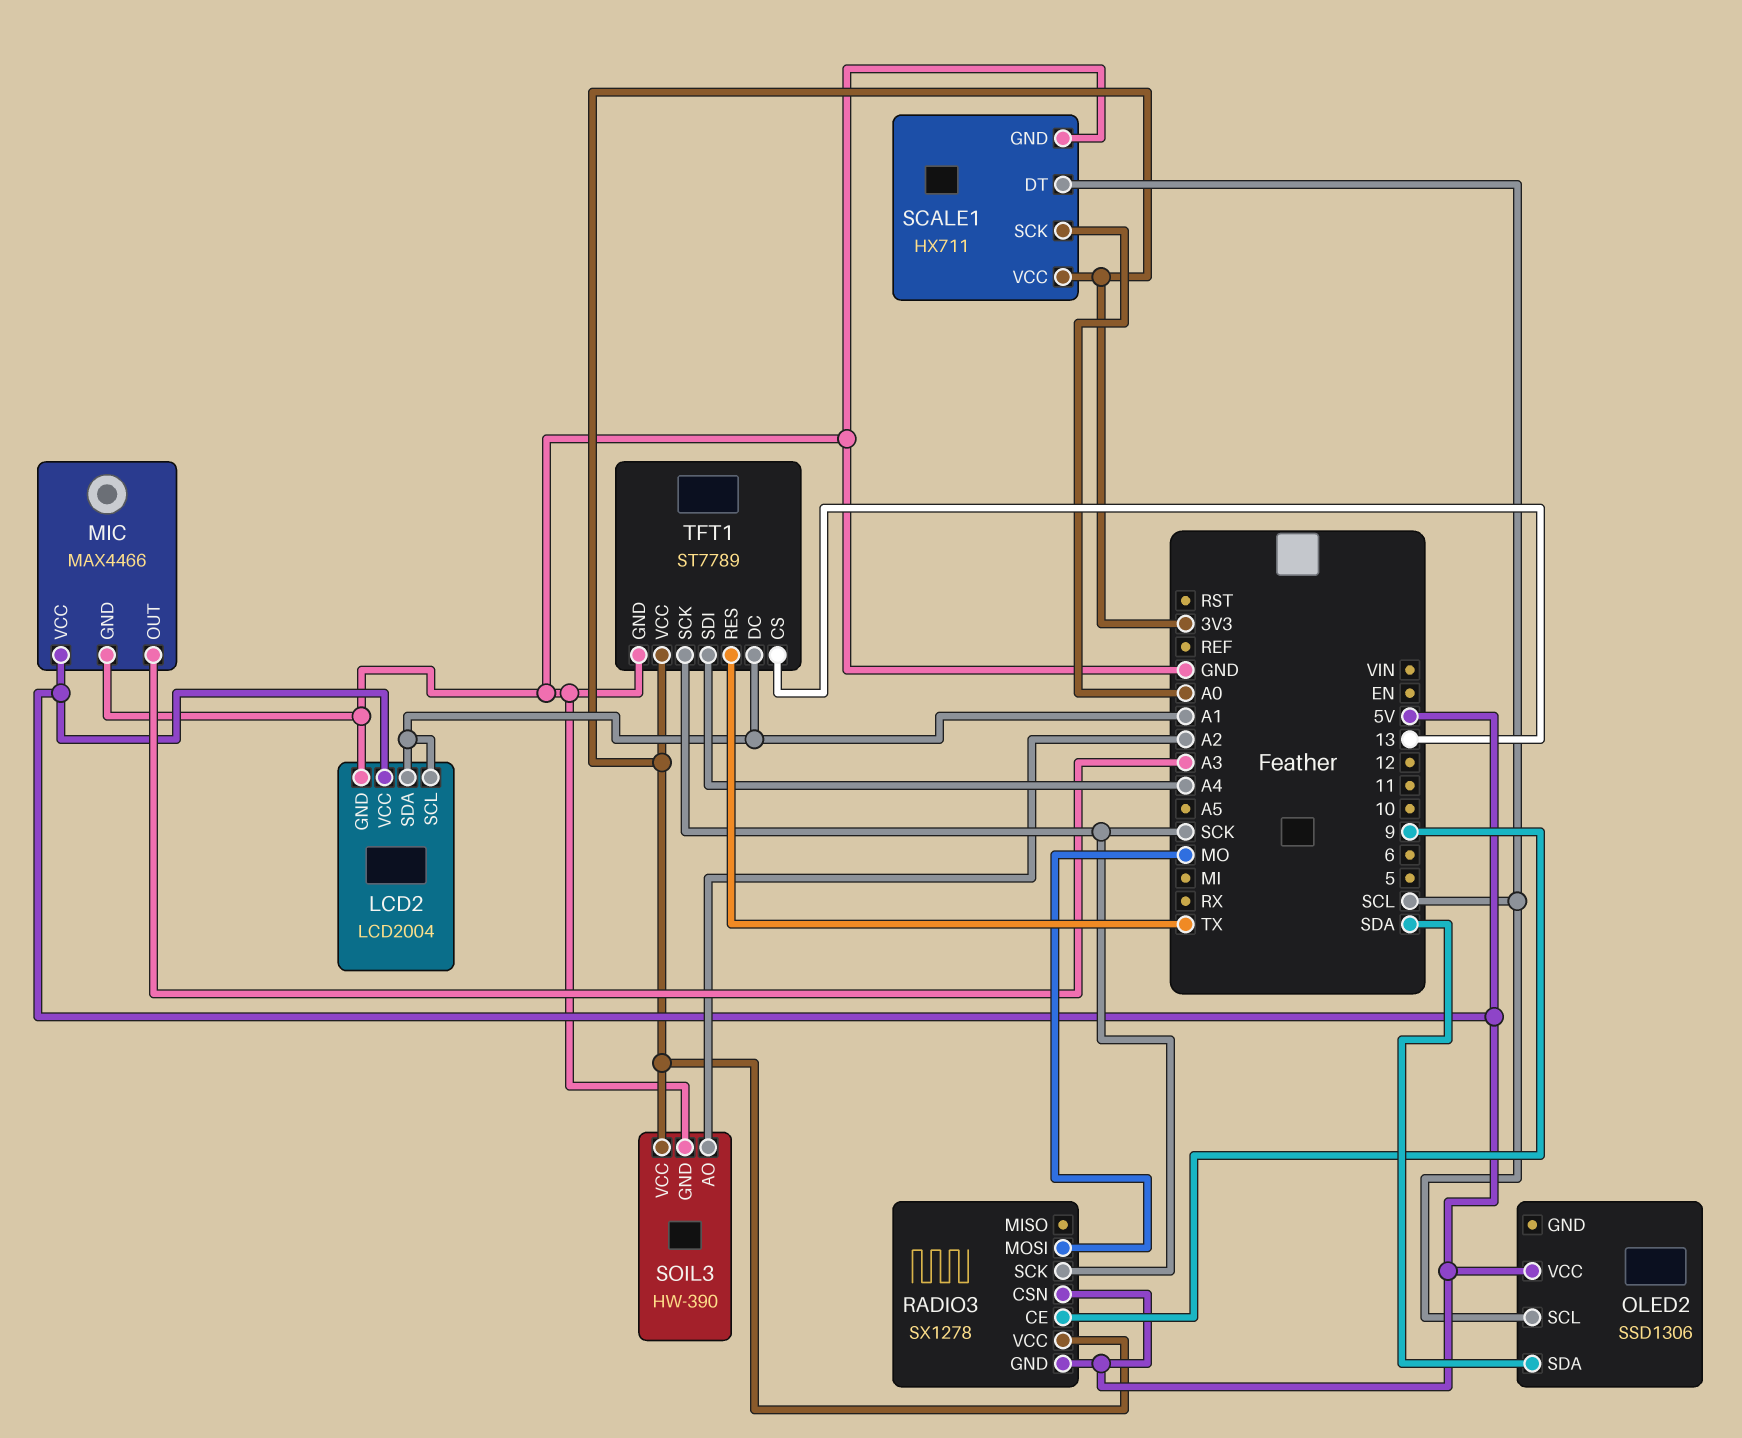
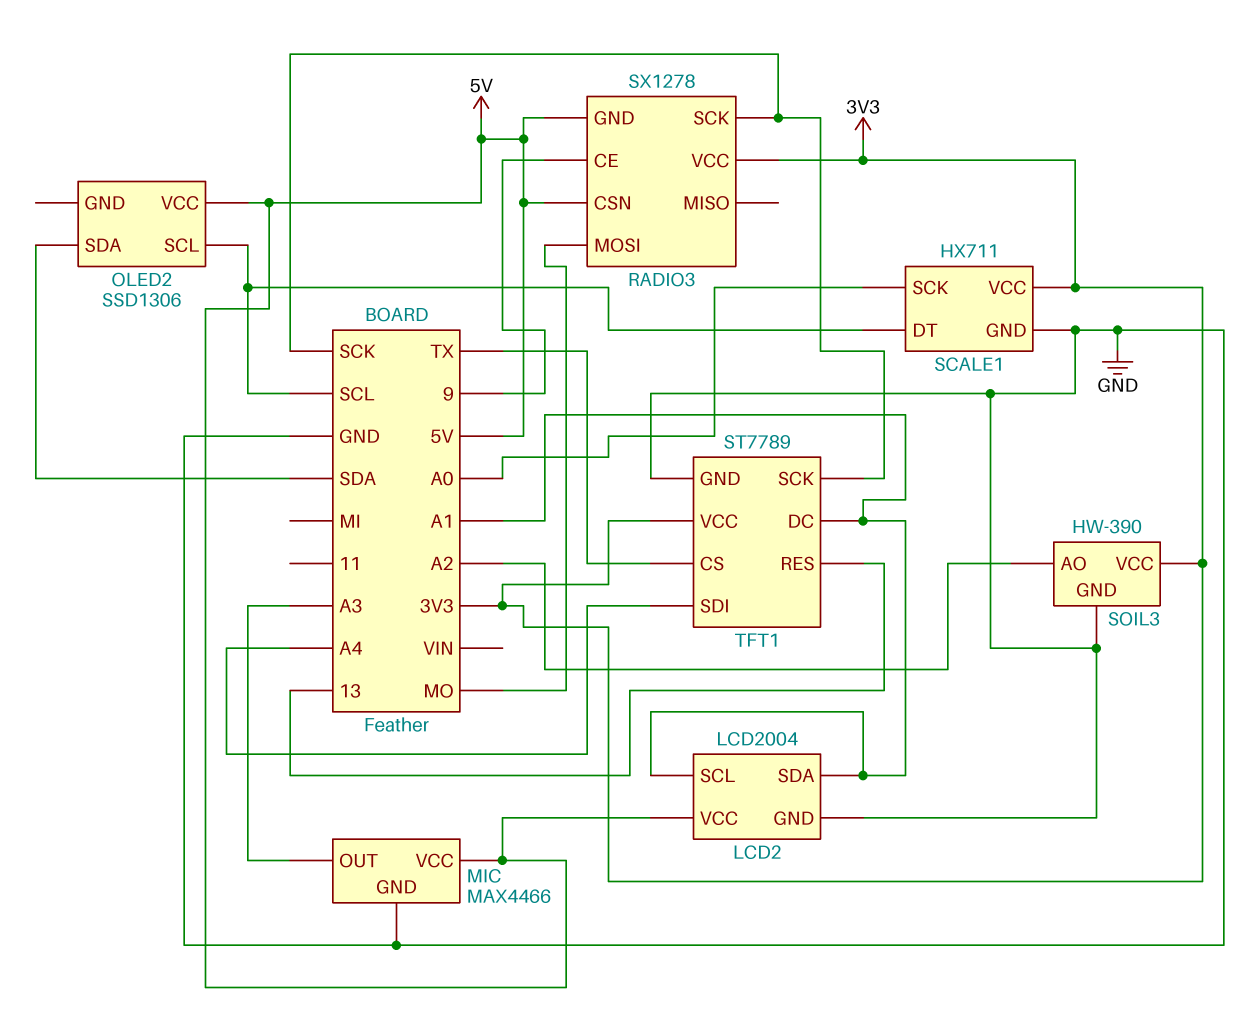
TFT1 pin CS: 13 -> TX
TFT1 pin RES: TX -> 13

